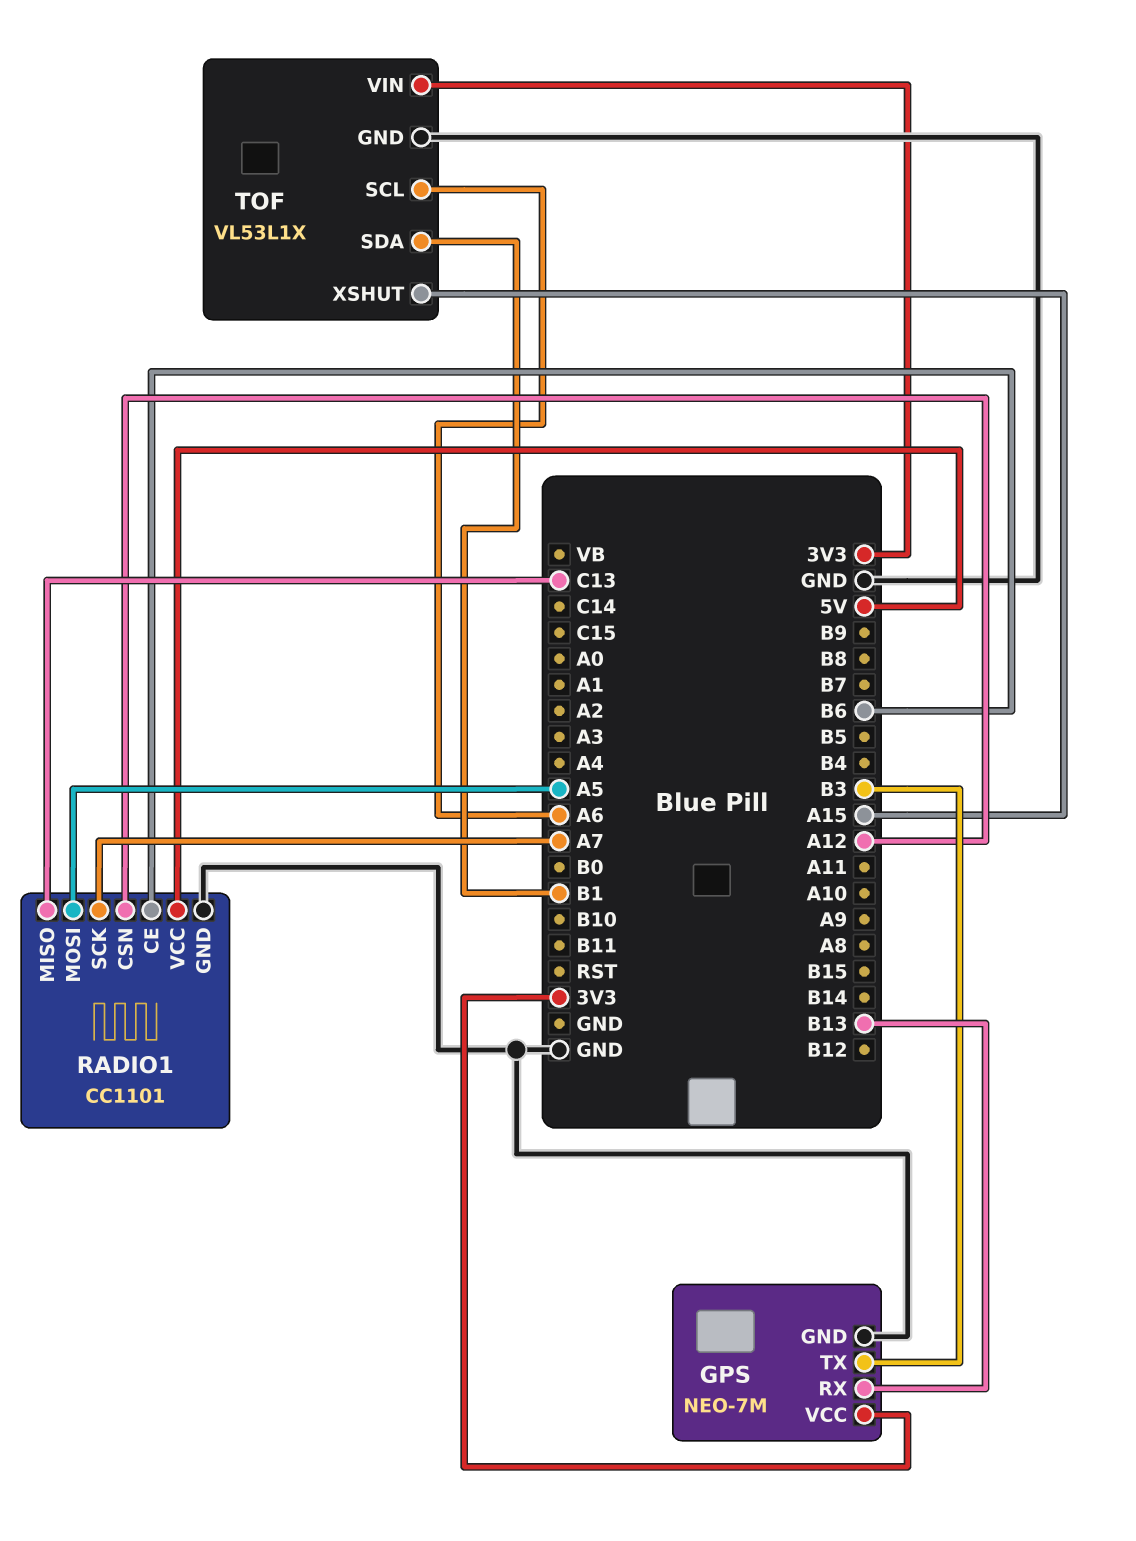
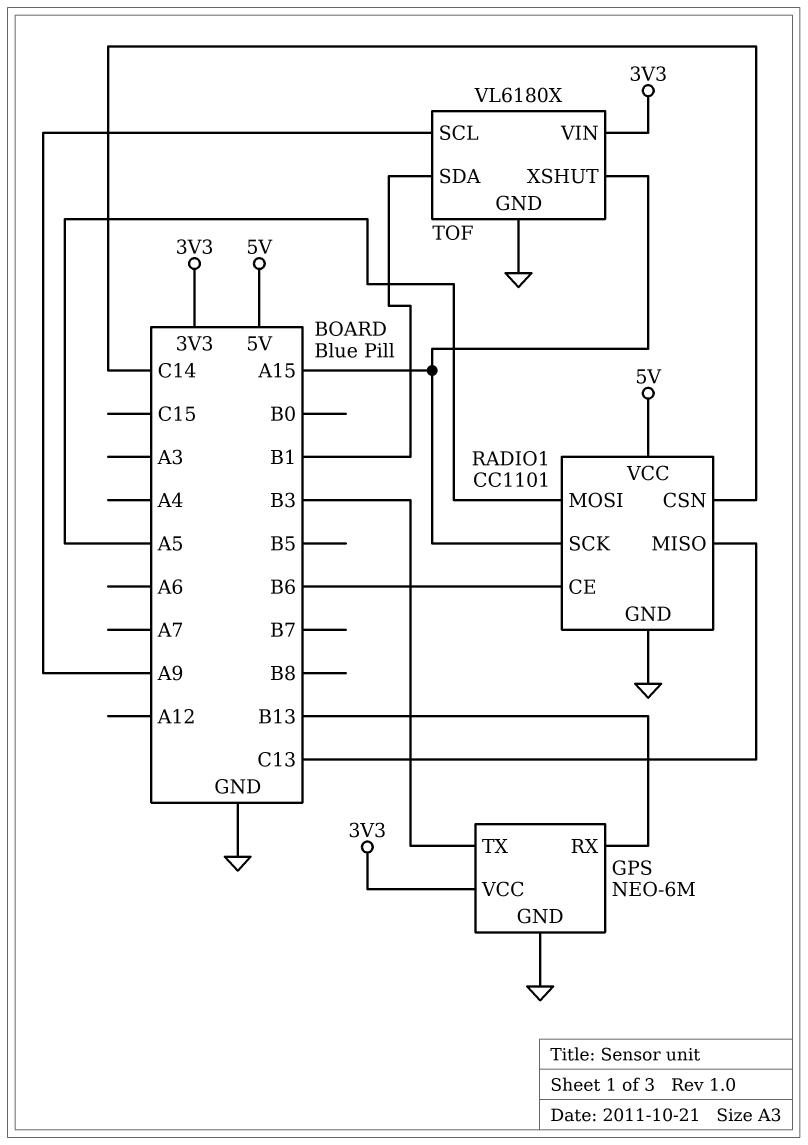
GPS: NEO-7M -> NEO-6M
RADIO1 pin CSN: A12 -> C14
RADIO1 pin SCK: A7 -> A15
TOF: VL53L1X -> VL6180X
TOF pin SCL: A6 -> A9

